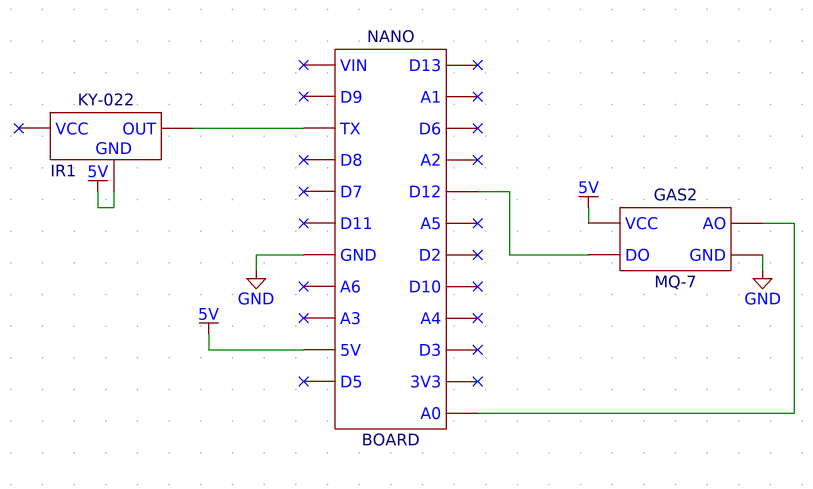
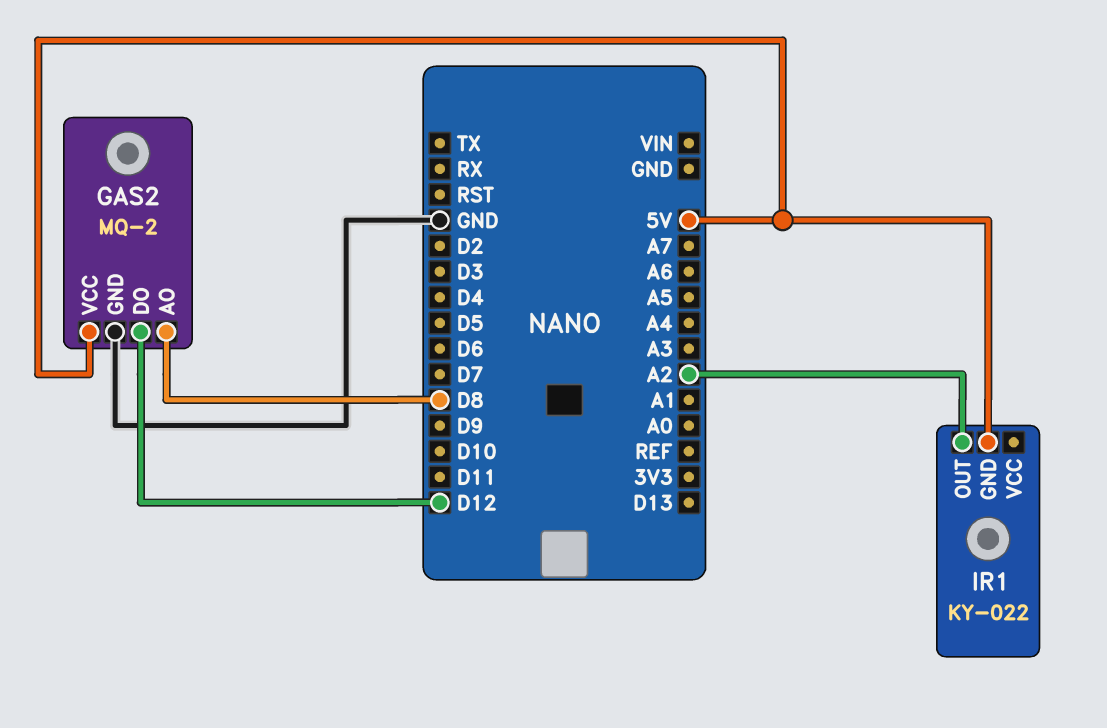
GAS2: MQ-7 -> MQ-2
GAS2 pin AO: A0 -> D8
IR1 pin OUT: TX -> A2

